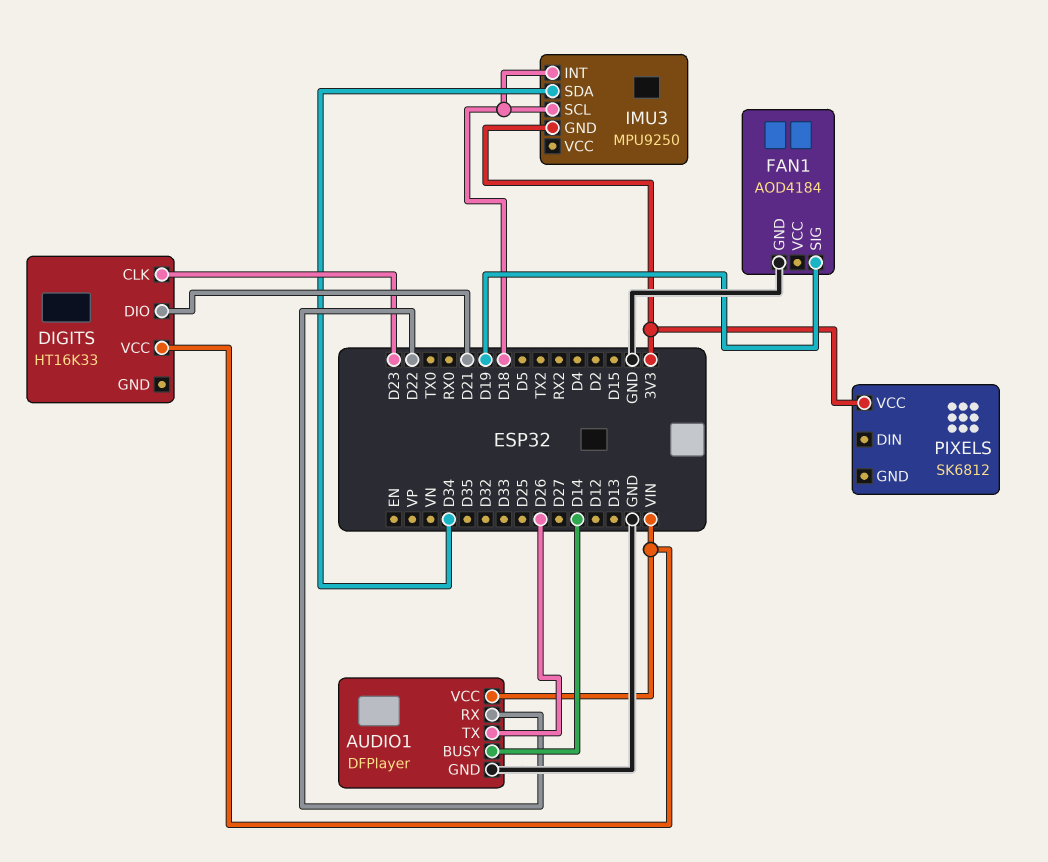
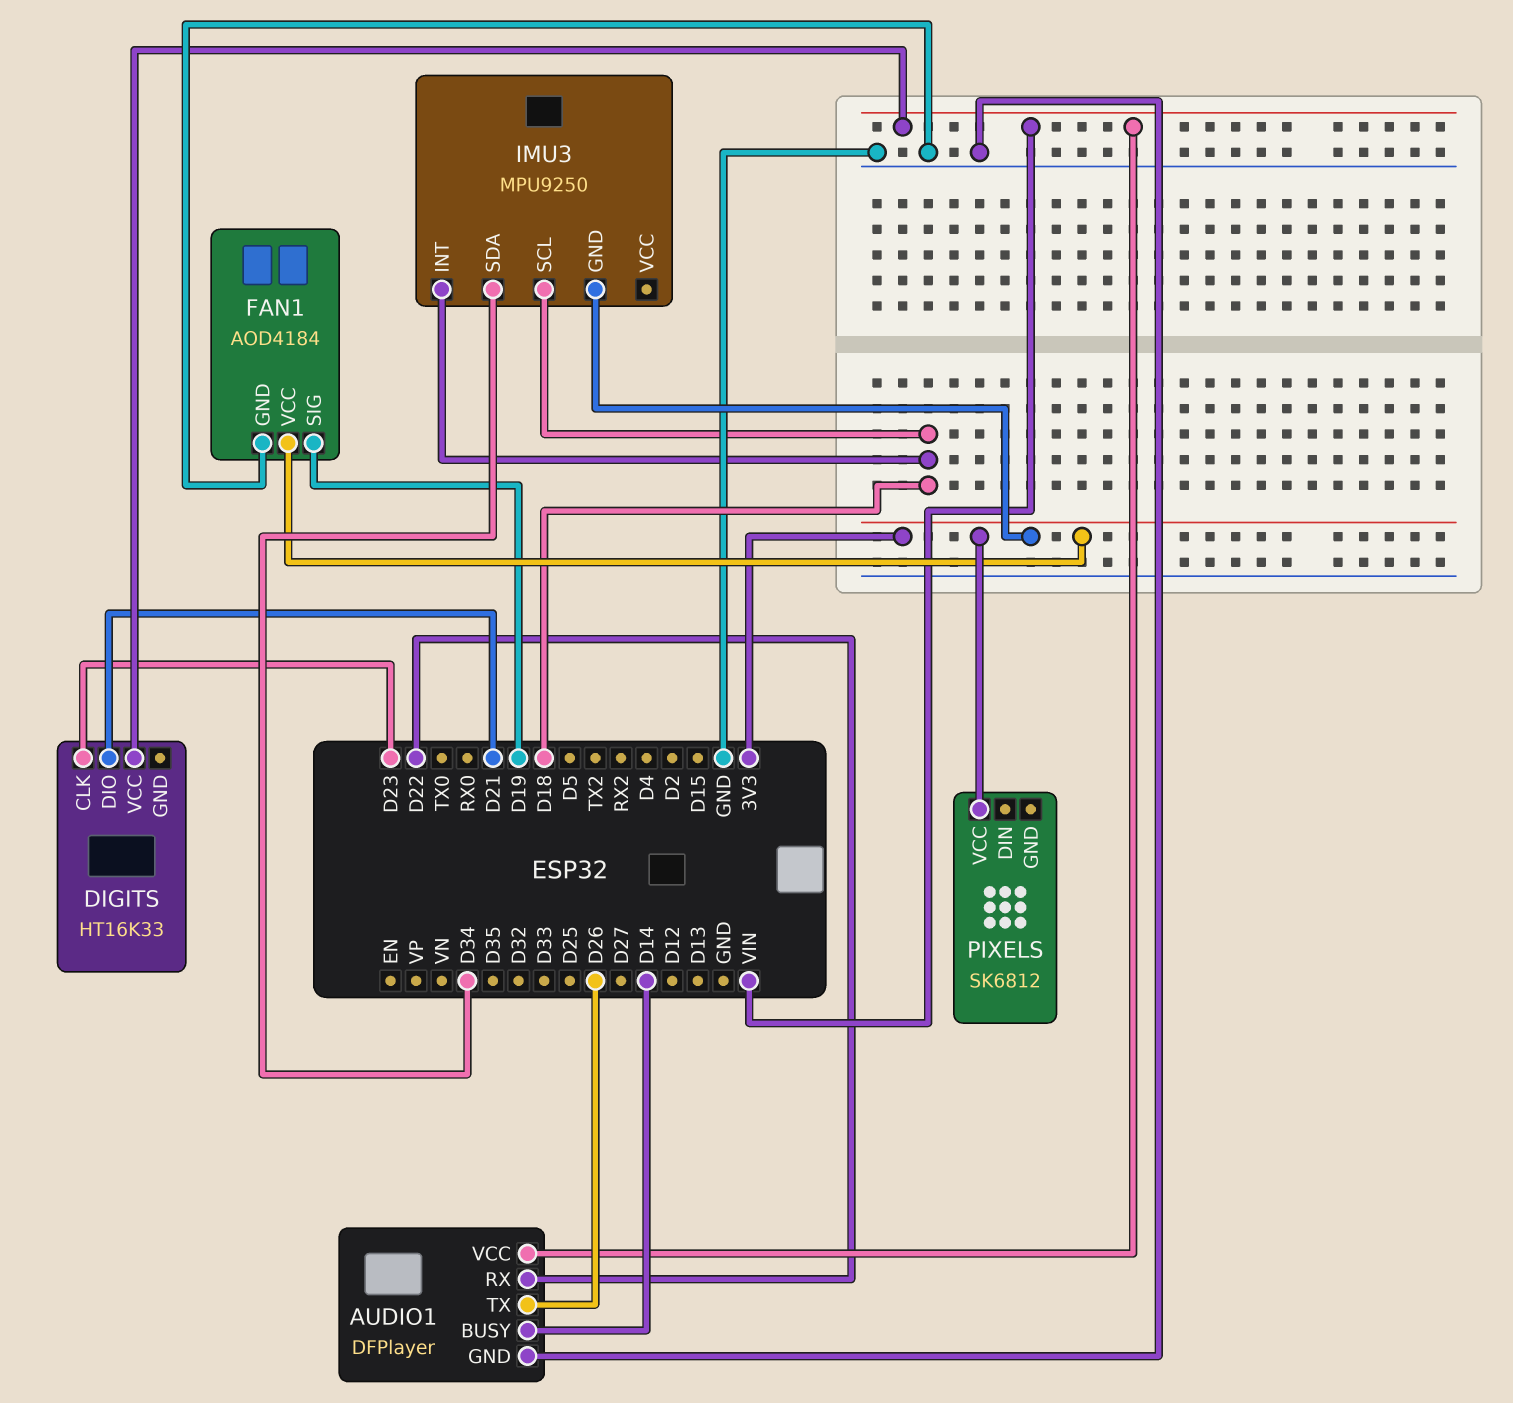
FAN1 pin VCC: none -> 3V3

